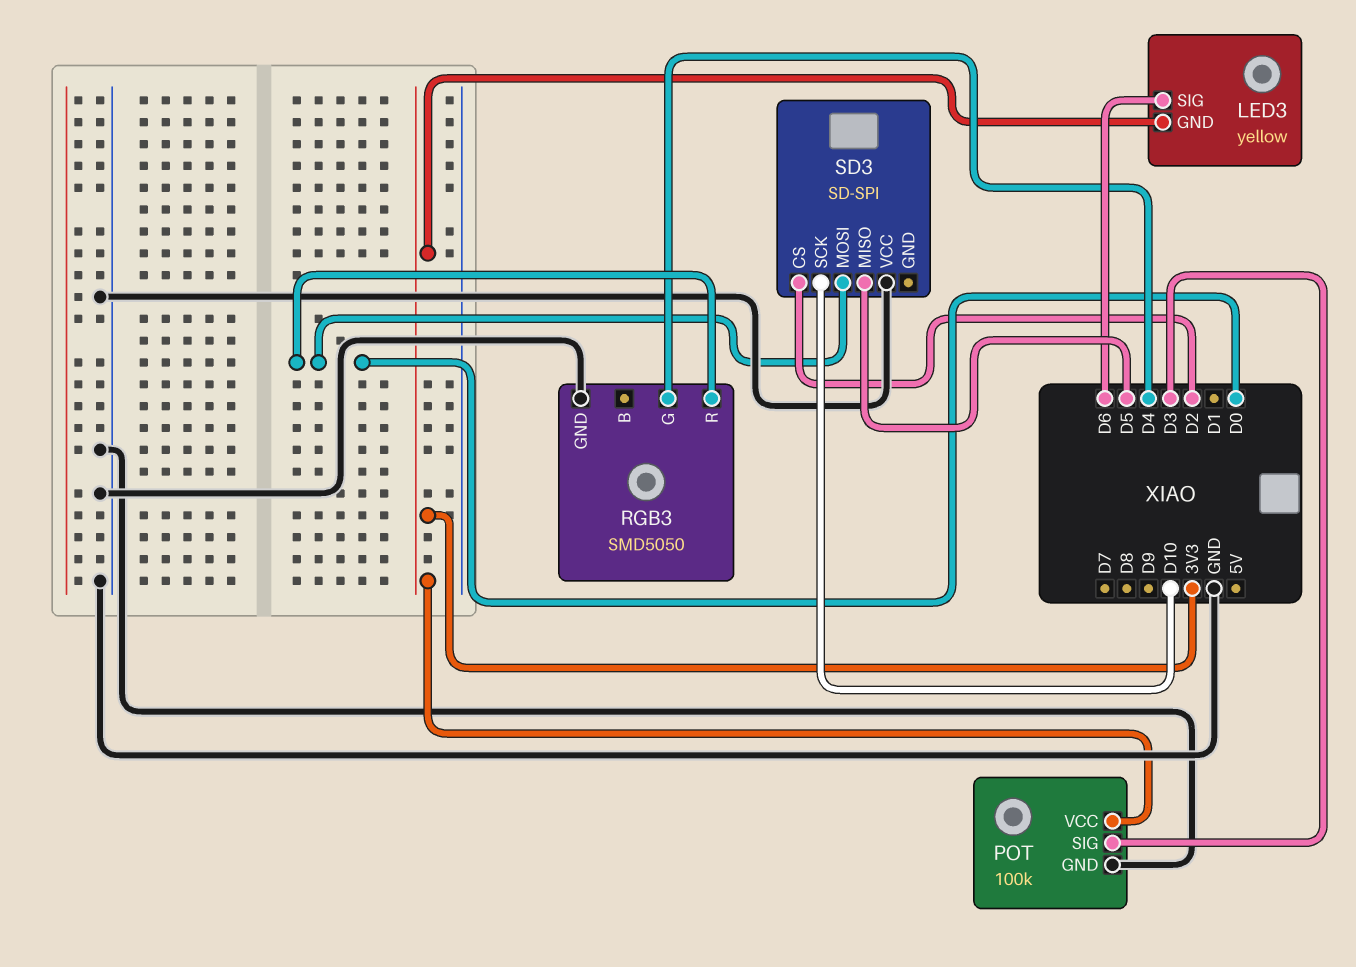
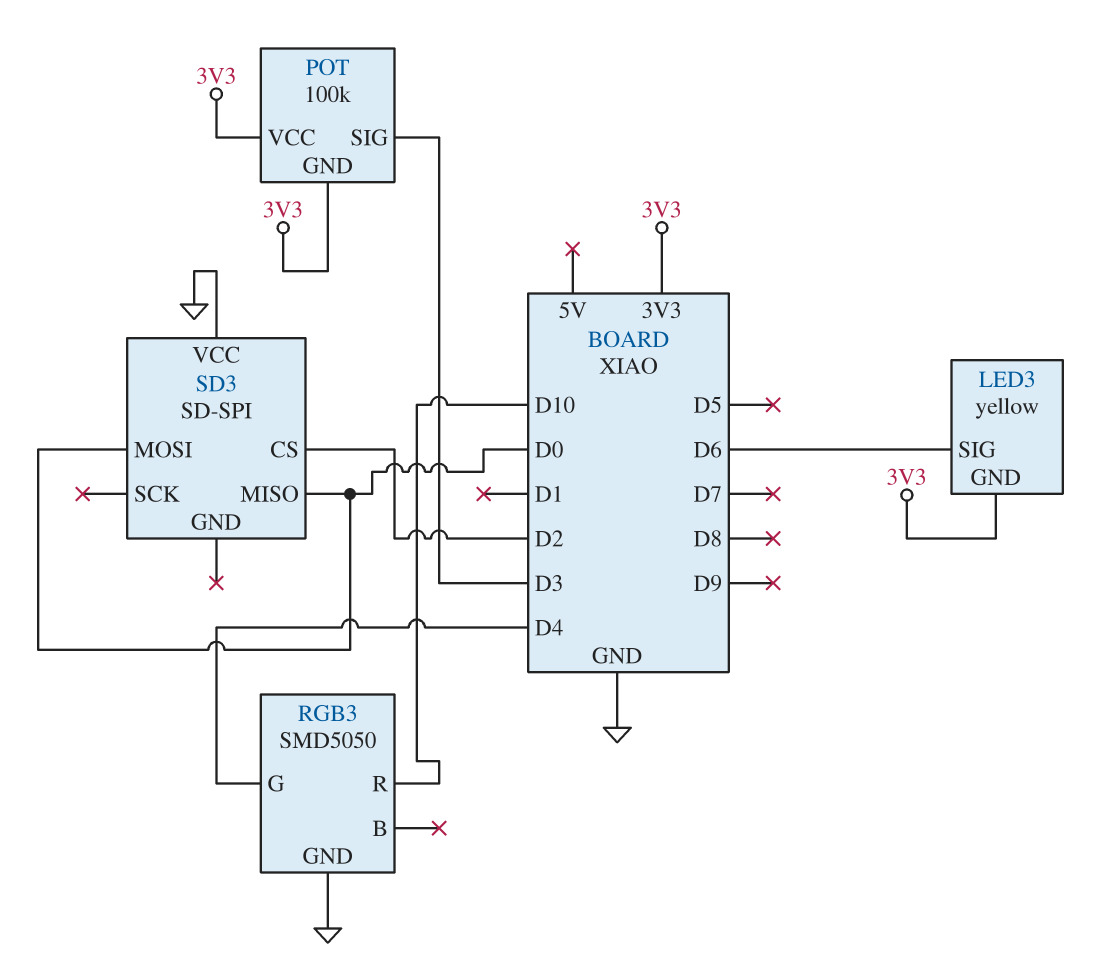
POT pin GND: GND -> 3V3
RGB3 pin R: D0 -> D10
SD3 pin MISO: D5 -> D0
SD3 pin SCK: D10 -> none

